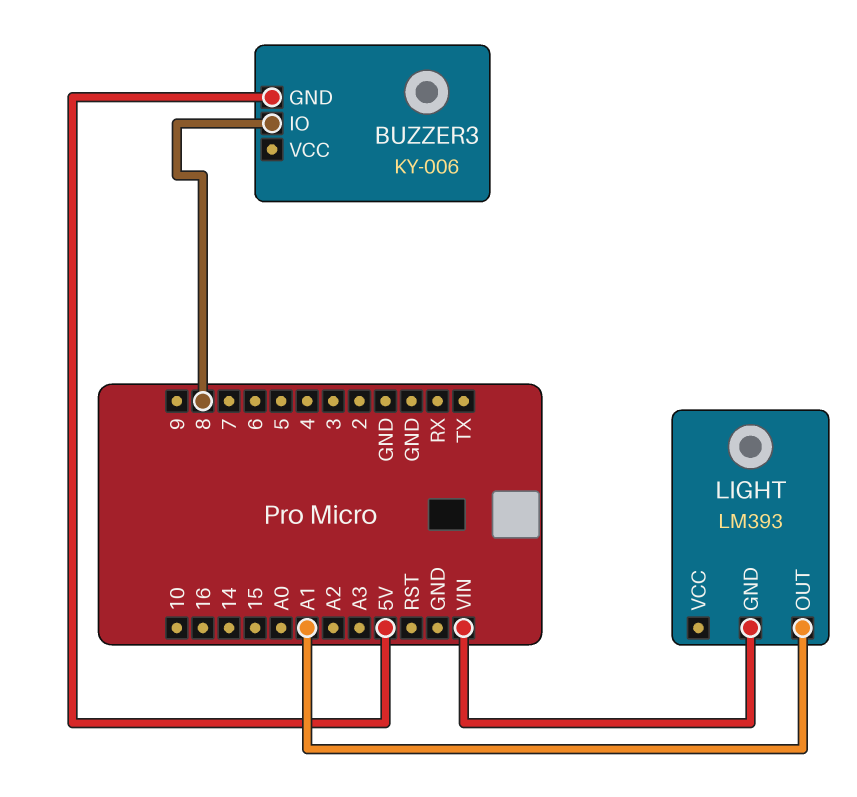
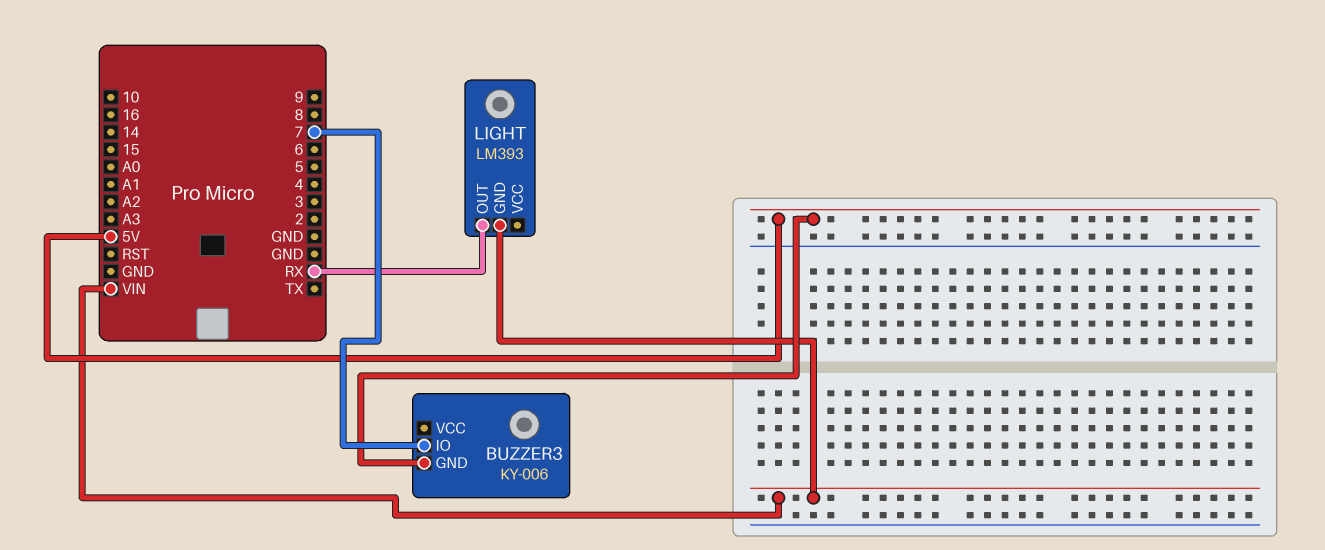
BUZZER3 pin IO: 8 -> 7
LIGHT pin OUT: A1 -> RX

